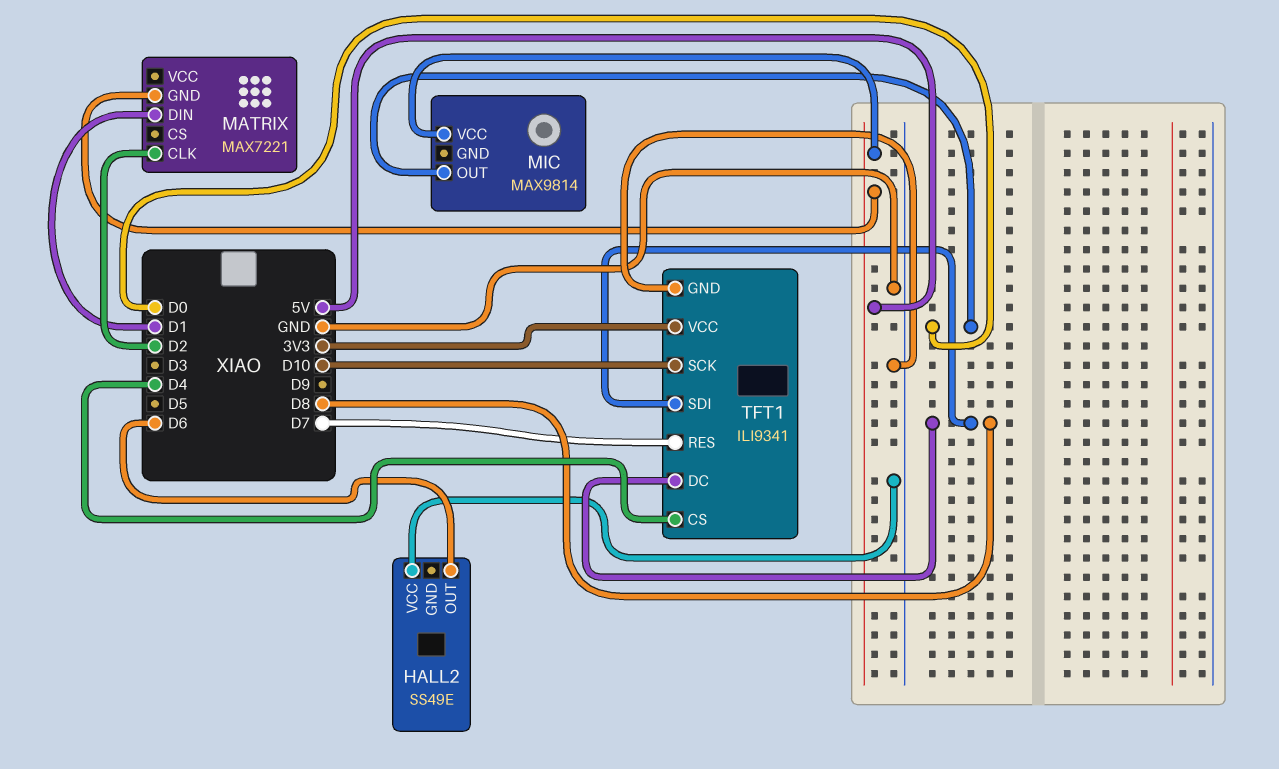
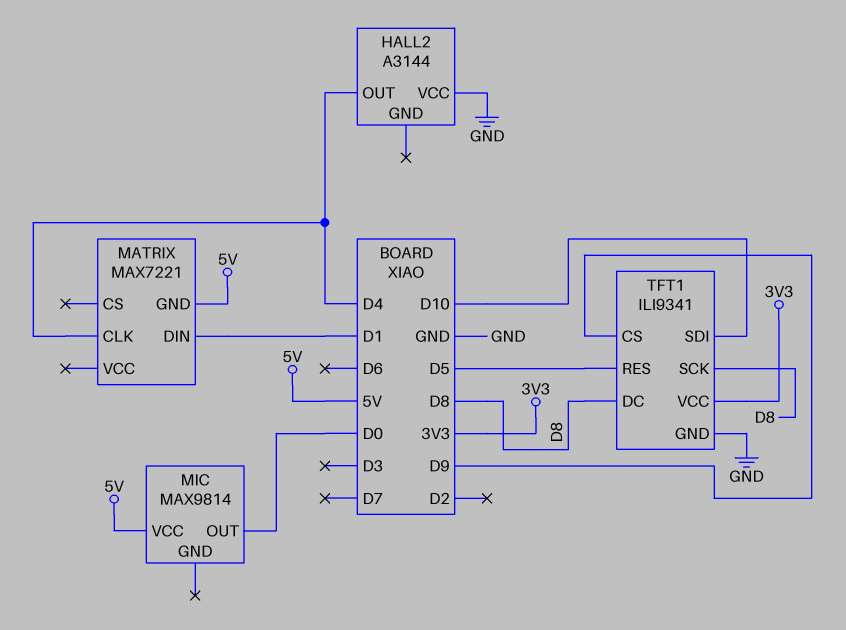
HALL2: SS49E -> A3144
HALL2 pin OUT: D6 -> D4
MATRIX pin CLK: D2 -> D4
TFT1 pin CS: D4 -> D9
TFT1 pin RES: D7 -> D5
TFT1 pin SCK: D10 -> D8
TFT1 pin SDI: D8 -> D10

